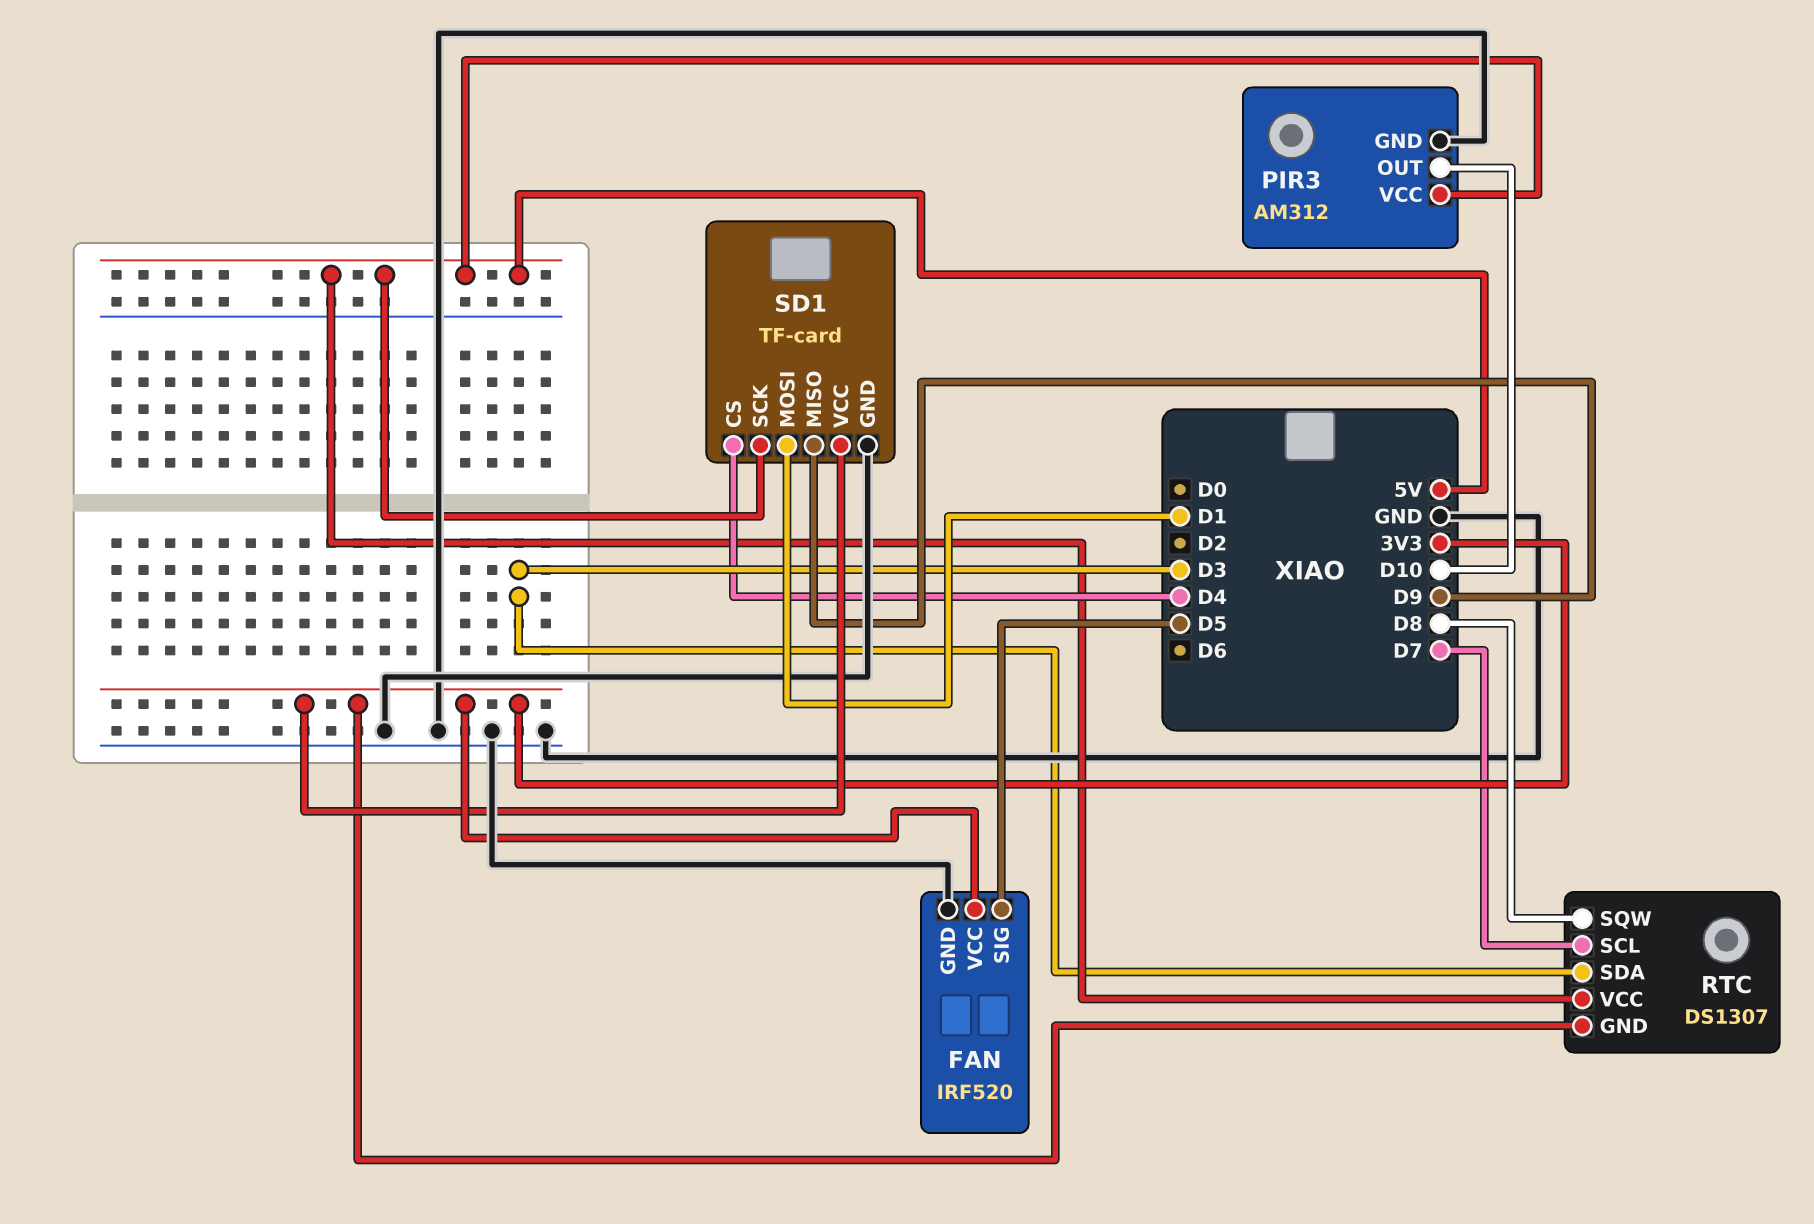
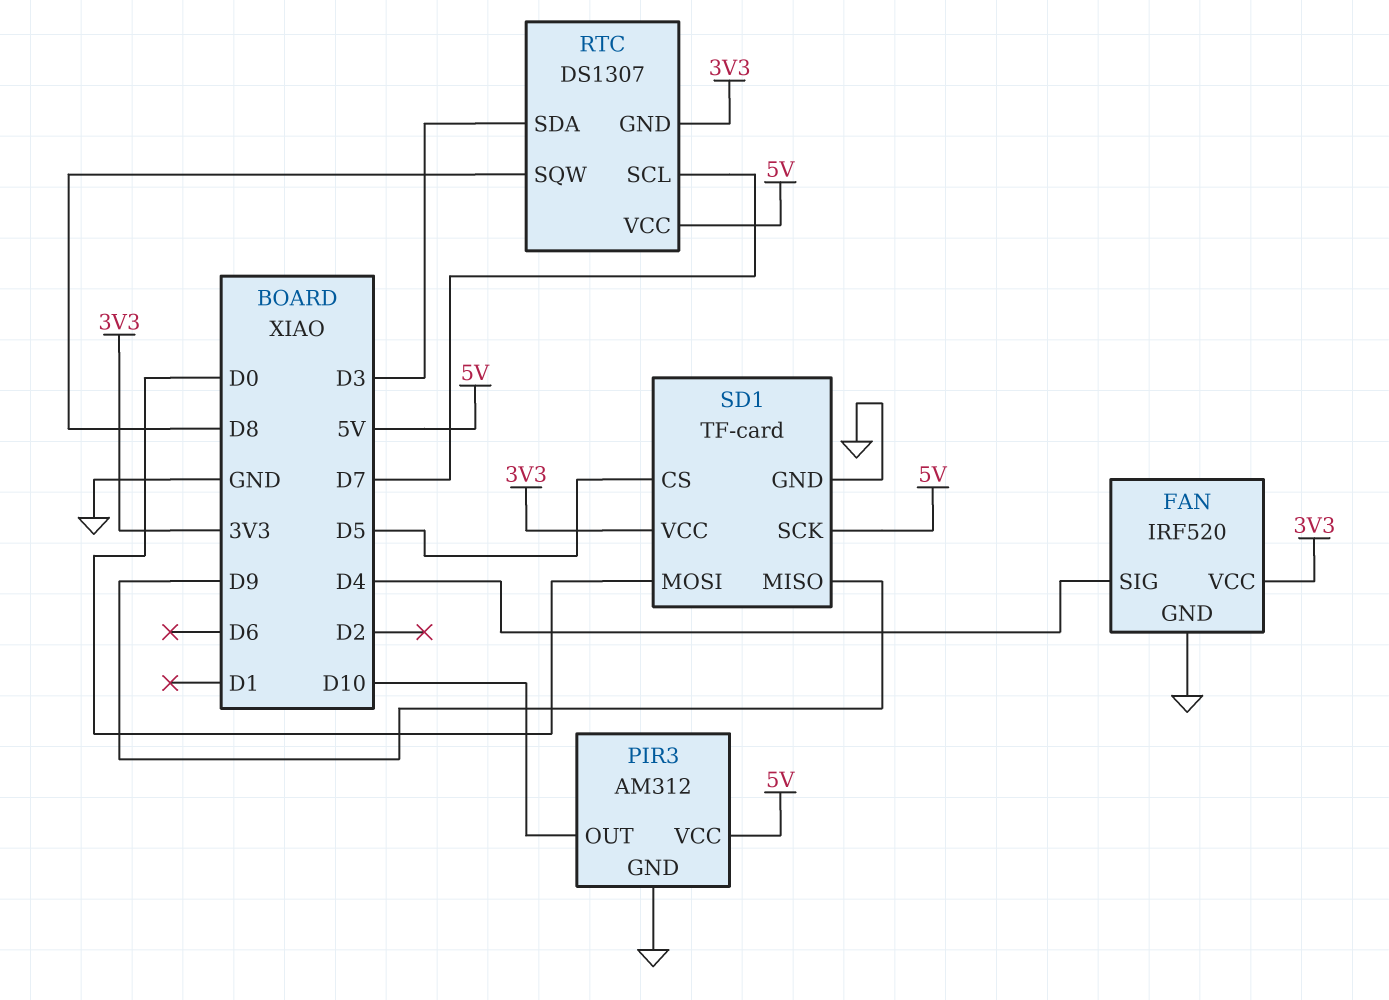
FAN pin SIG: D5 -> D4
SD1 pin CS: D4 -> D5
SD1 pin MOSI: D1 -> D0

